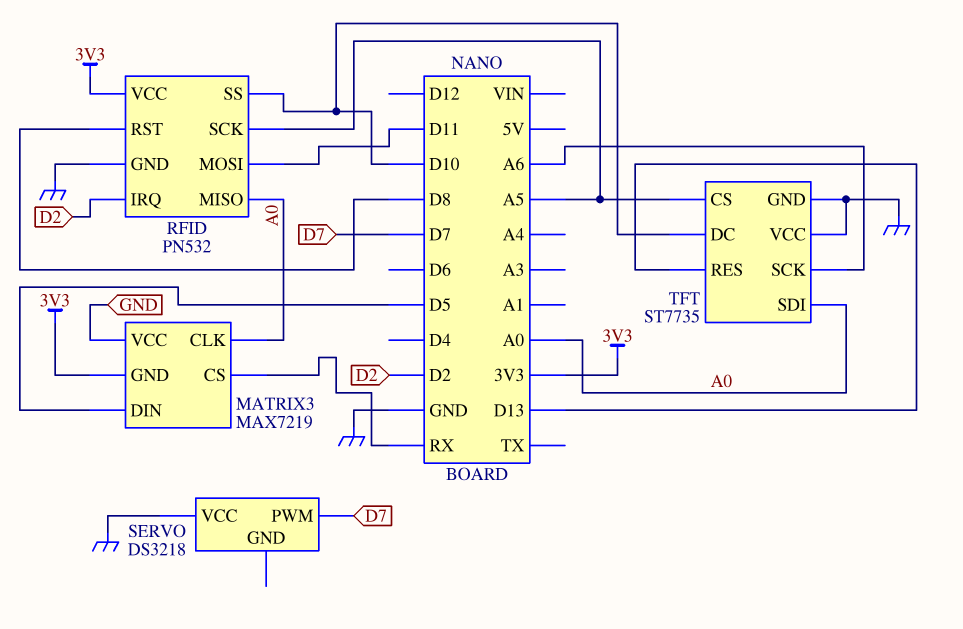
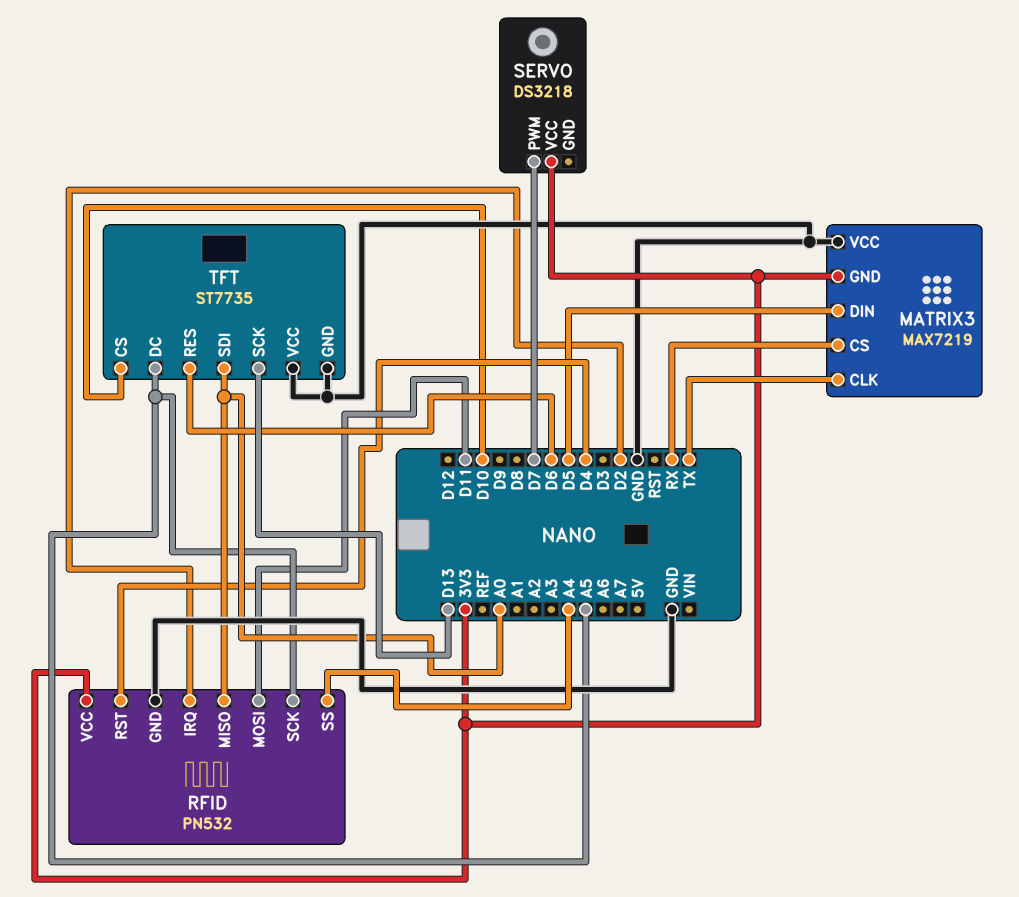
MATRIX3 pin CLK: A0 -> TX
RFID pin RST: D8 -> D4
RFID pin SS: D10 -> A4
SERVO pin VCC: GND -> 3V3
TFT pin CS: A5 -> D10
TFT pin DC: D10 -> A5
TFT pin RES: D13 -> D6
TFT pin SCK: A6 -> D13

